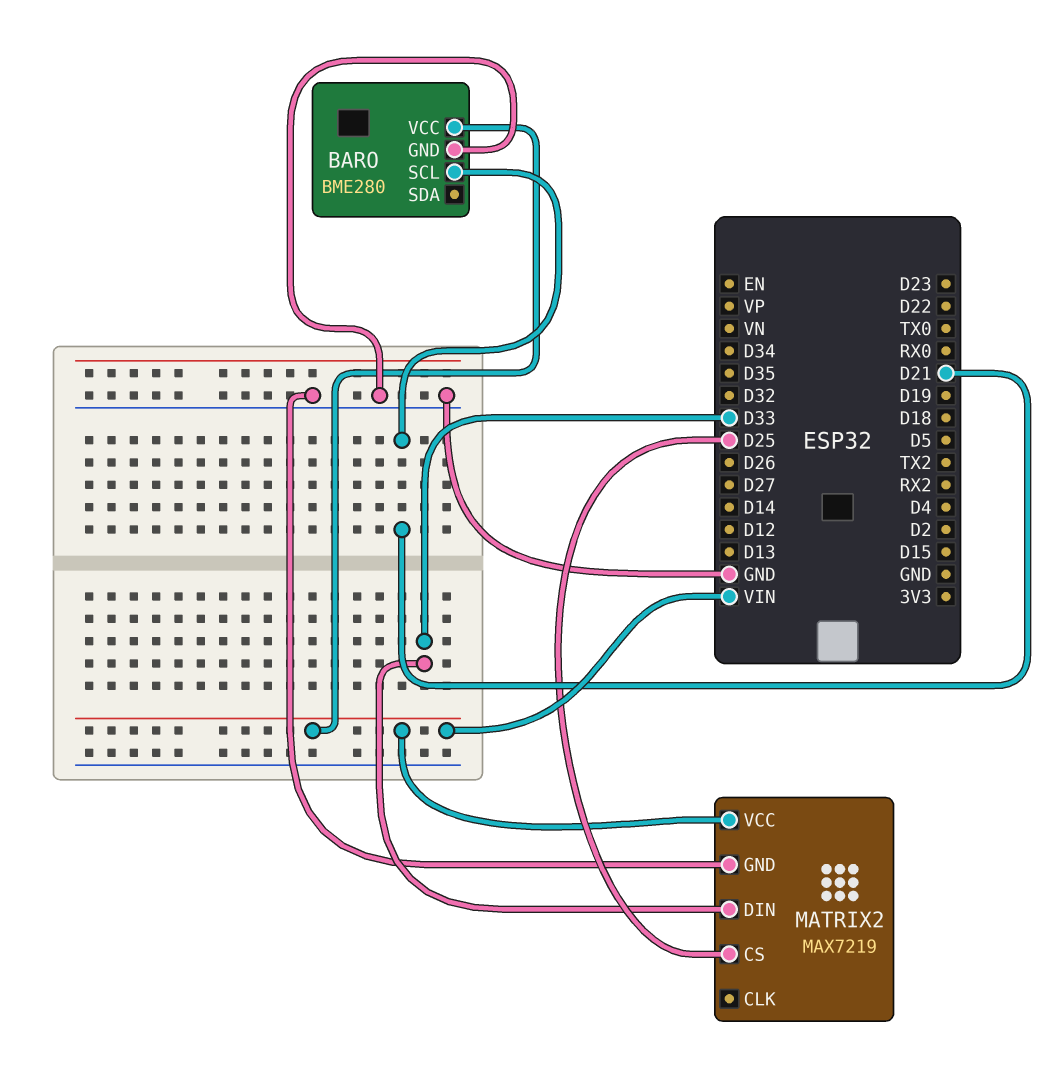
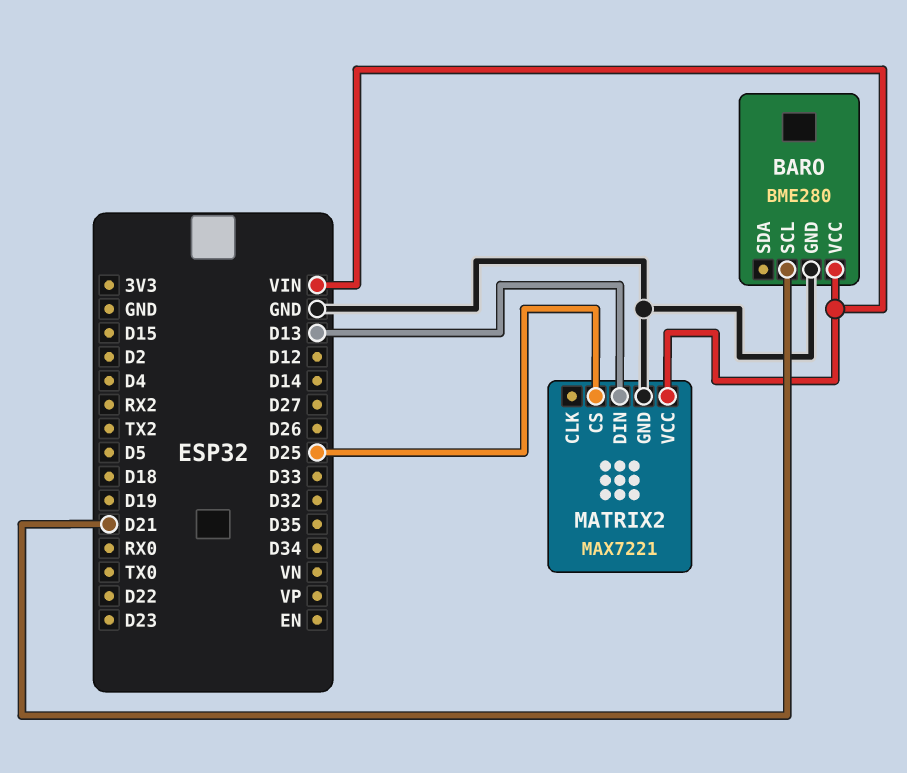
MATRIX2: MAX7219 -> MAX7221
MATRIX2 pin DIN: D33 -> D13

